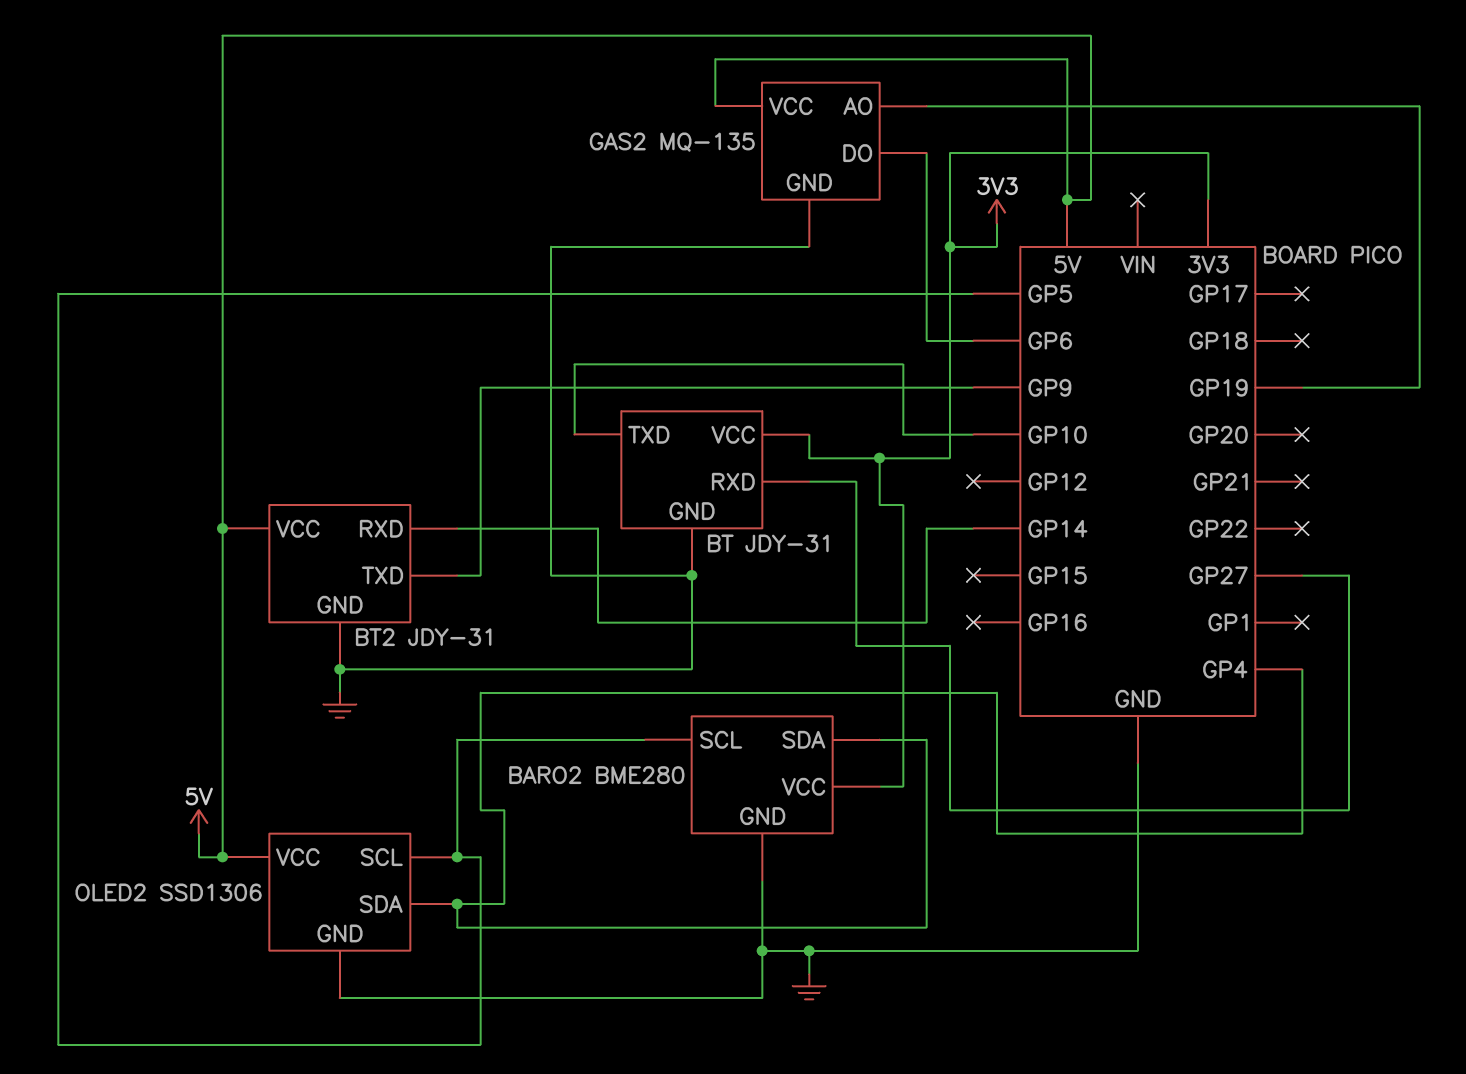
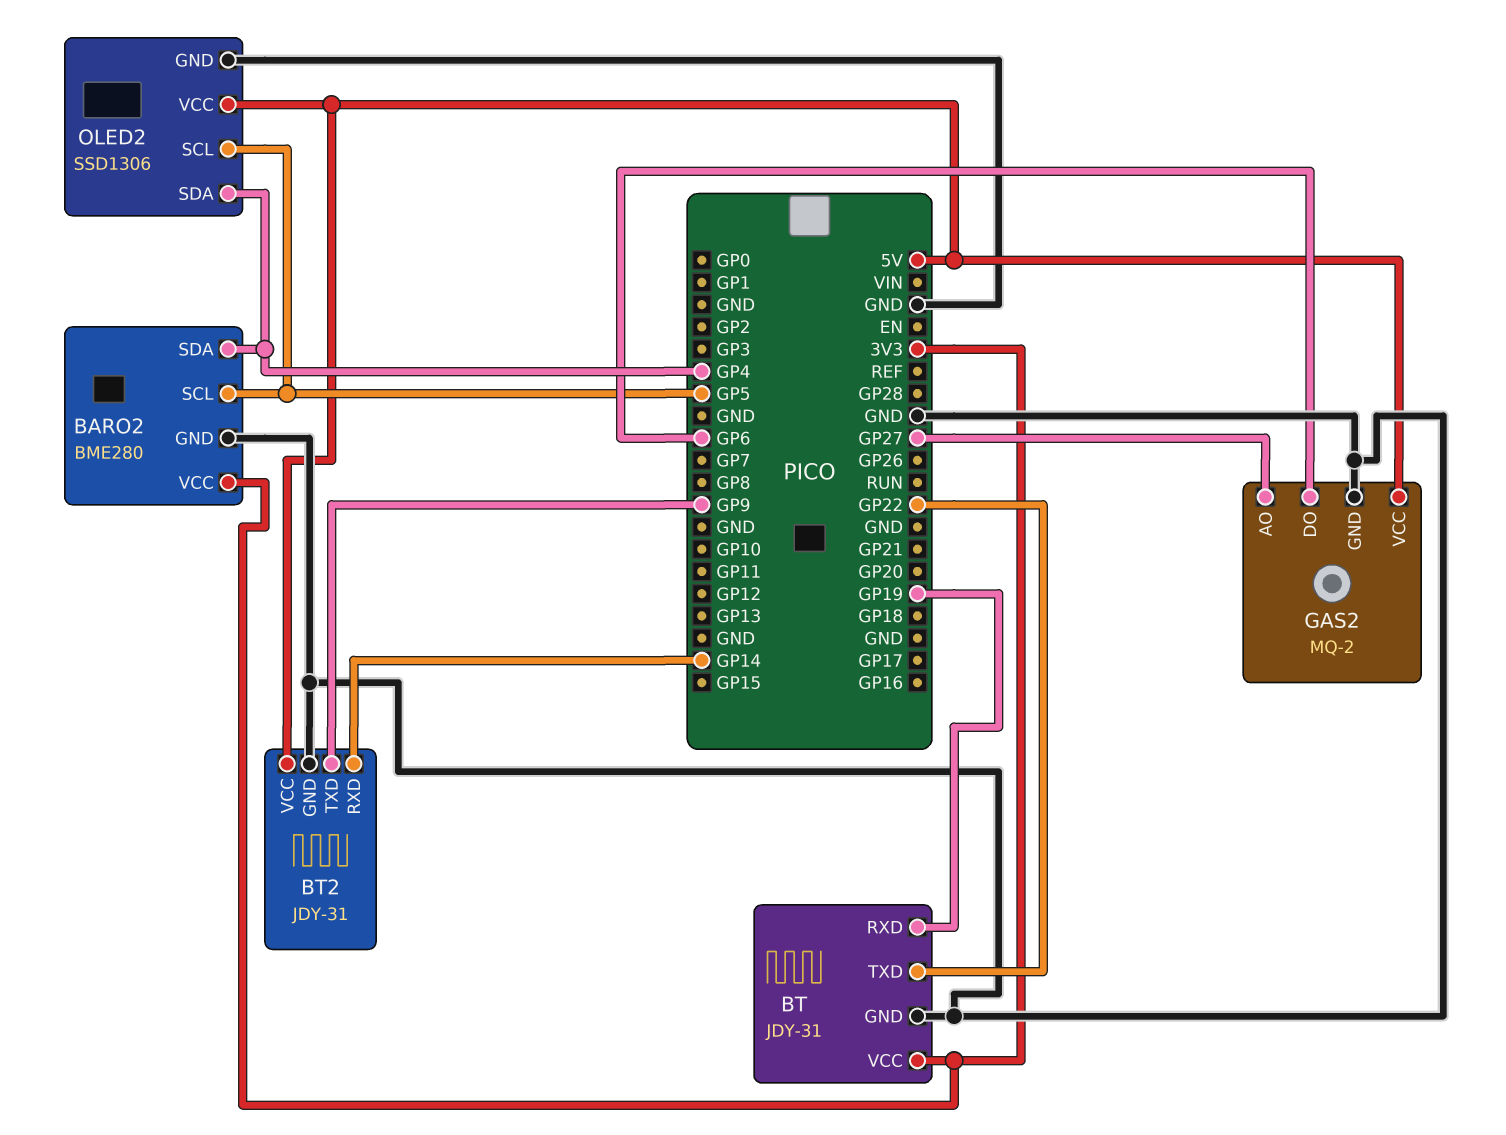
BT pin RXD: GP27 -> GP19
BT pin TXD: GP10 -> GP22
GAS2: MQ-135 -> MQ-2
GAS2 pin AO: GP19 -> GP27

